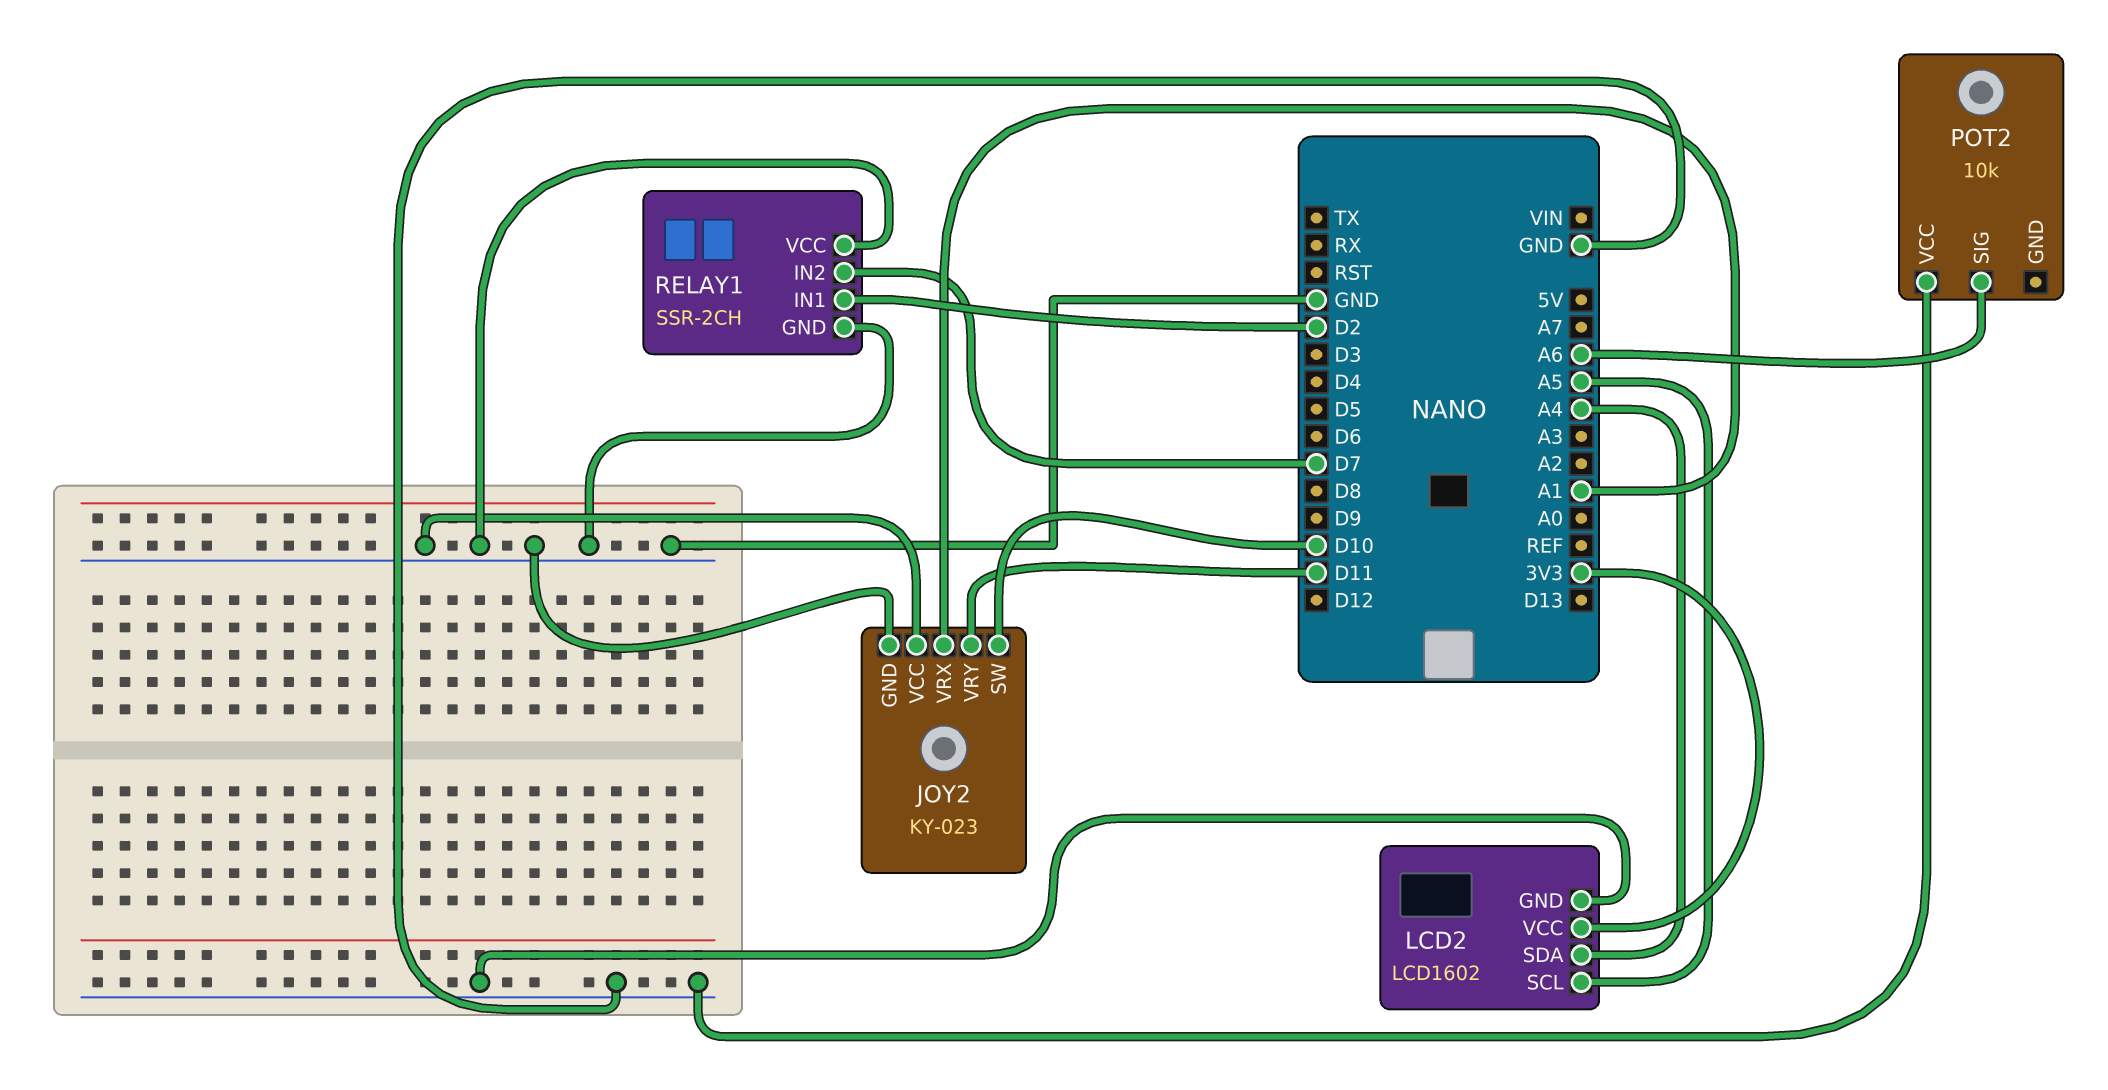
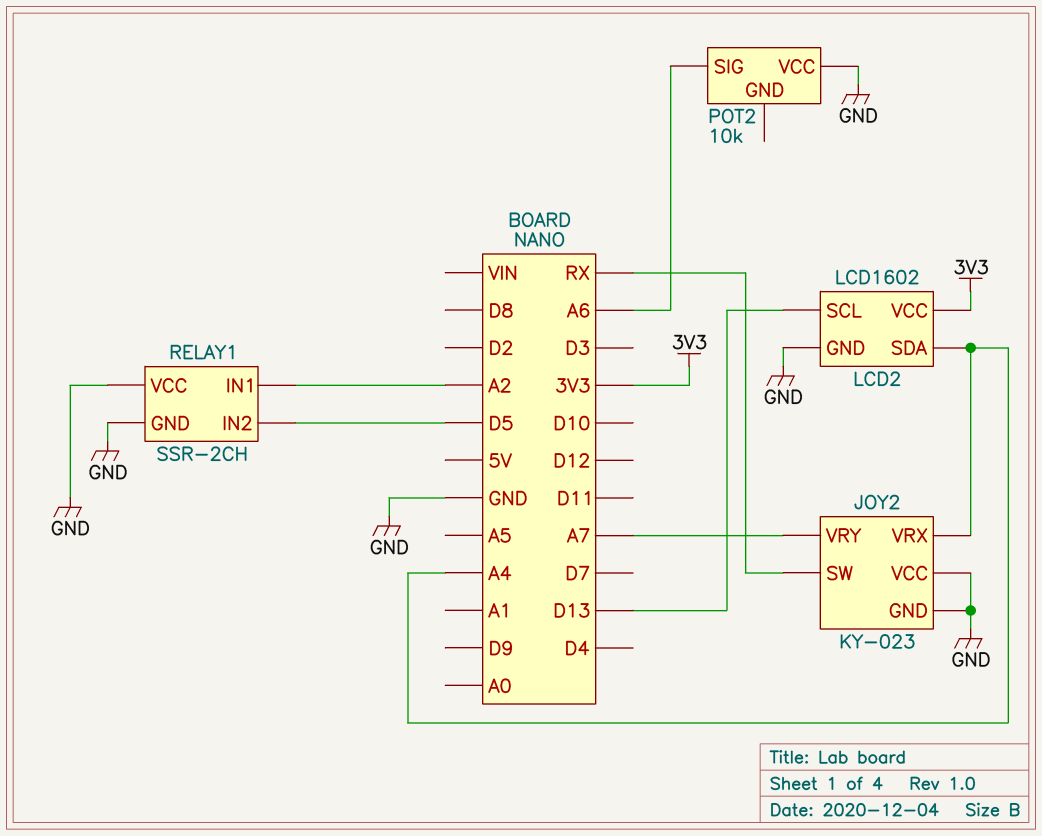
JOY2 pin SW: D10 -> RX
JOY2 pin VRX: A1 -> A4
JOY2 pin VRY: D11 -> A7
LCD2 pin SCL: A5 -> D13
RELAY1 pin IN1: D2 -> A2
RELAY1 pin IN2: D7 -> D5

